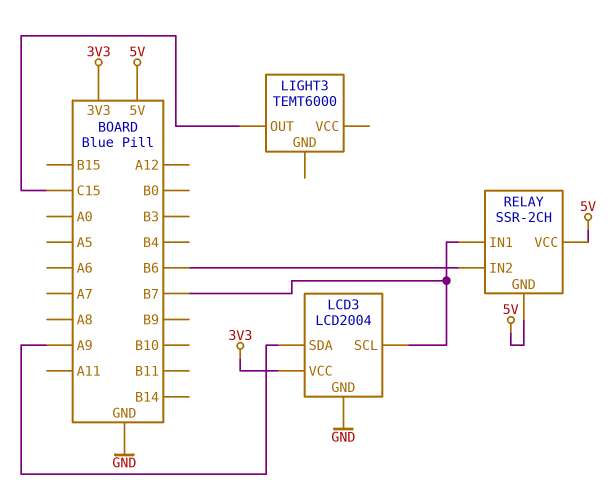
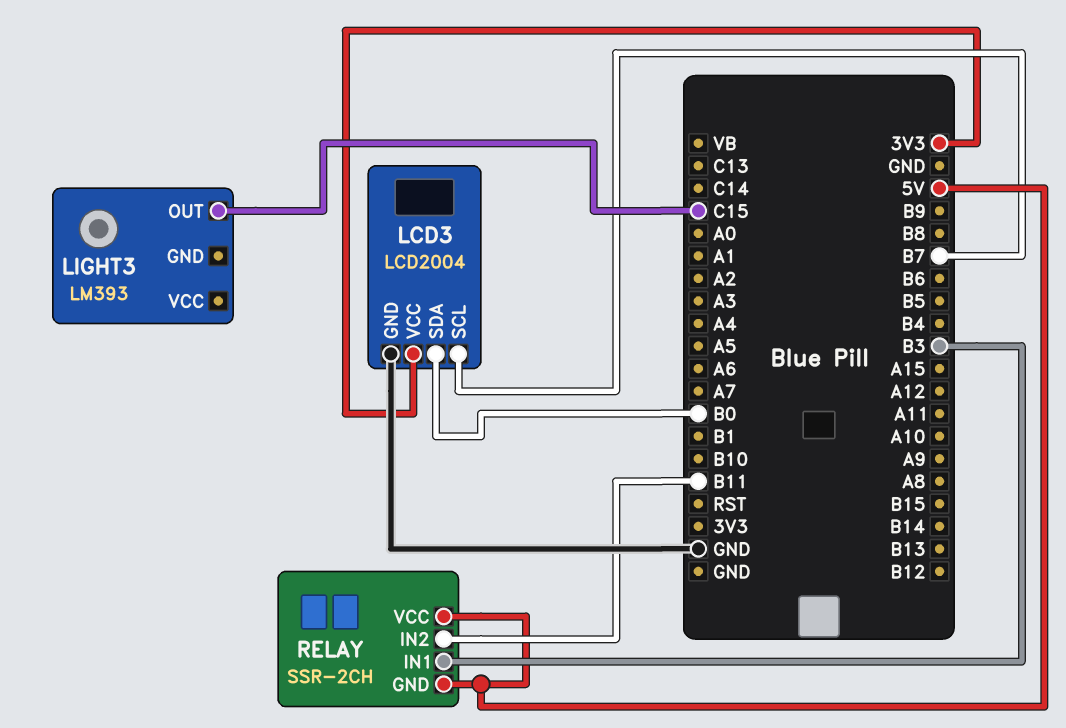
LCD3 pin SDA: A9 -> B0
LIGHT3: TEMT6000 -> LM393
RELAY pin IN1: B7 -> B3
RELAY pin IN2: B6 -> B11

